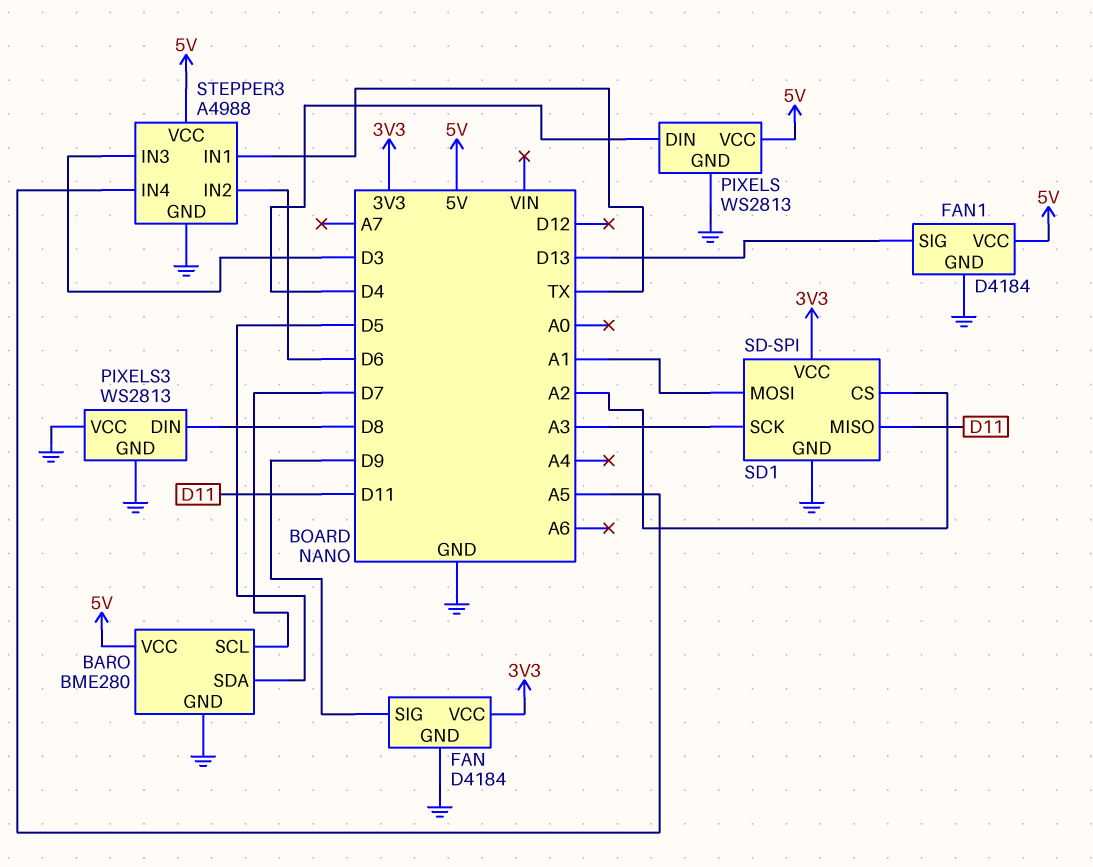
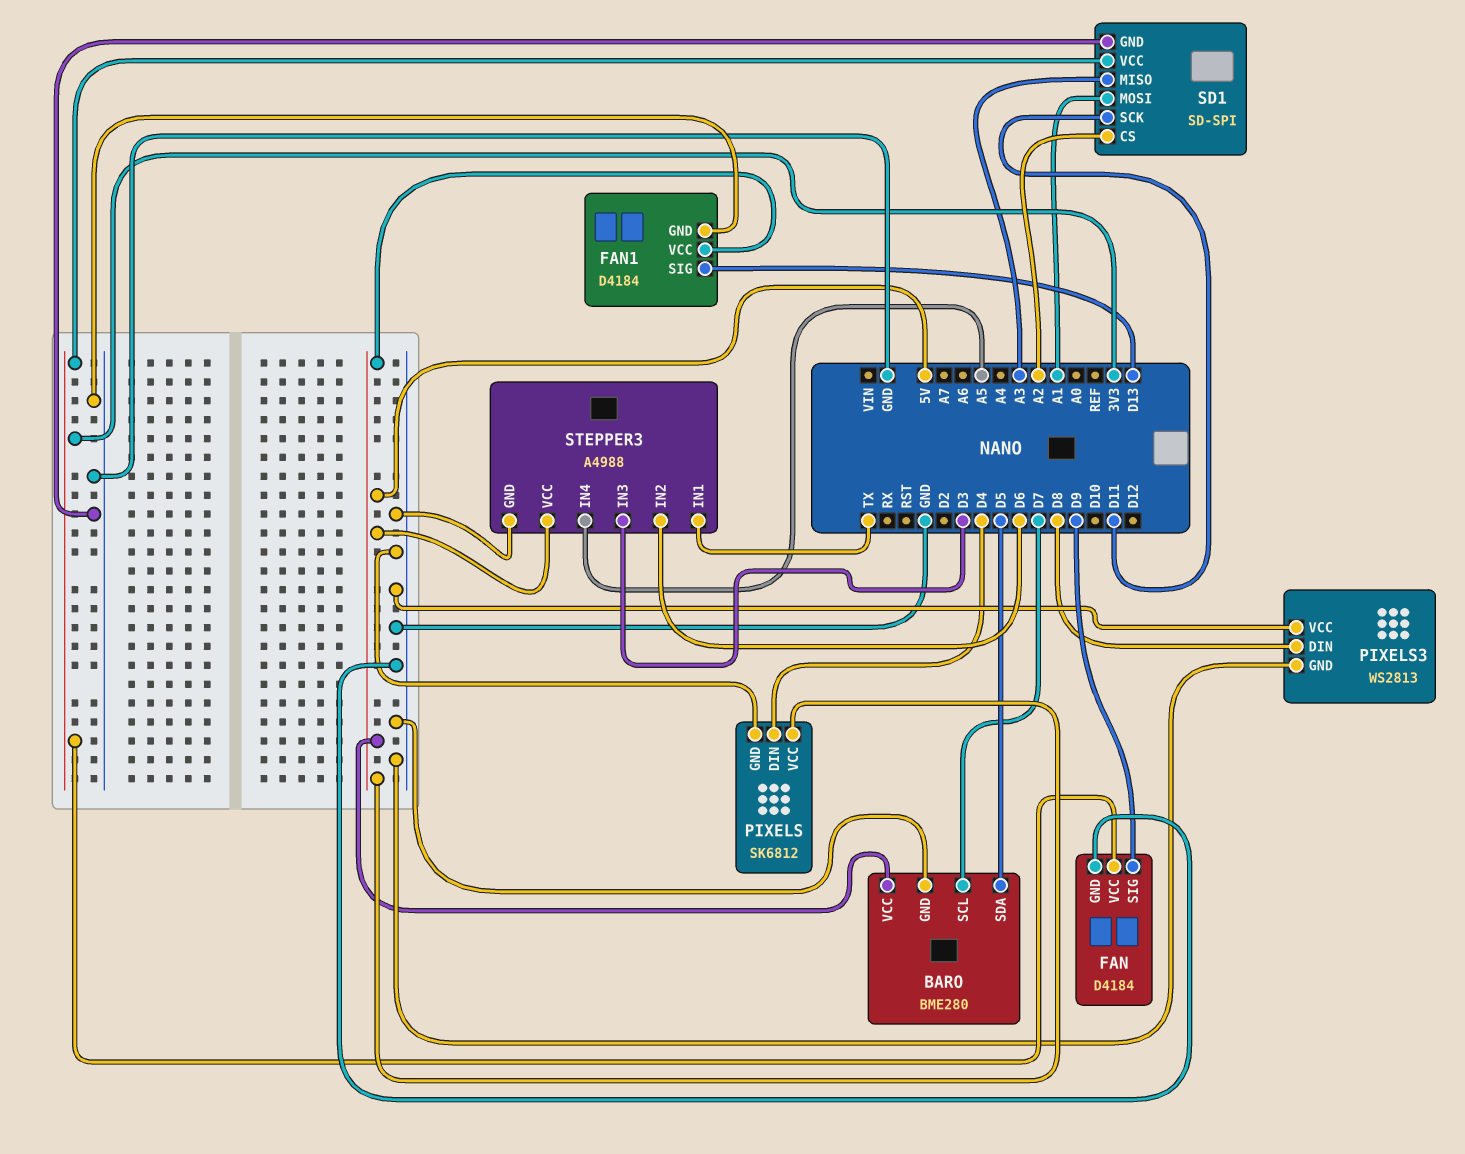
PIXELS: WS2813 -> SK6812
SD1 pin MISO: D11 -> A3
SD1 pin SCK: A3 -> D11

